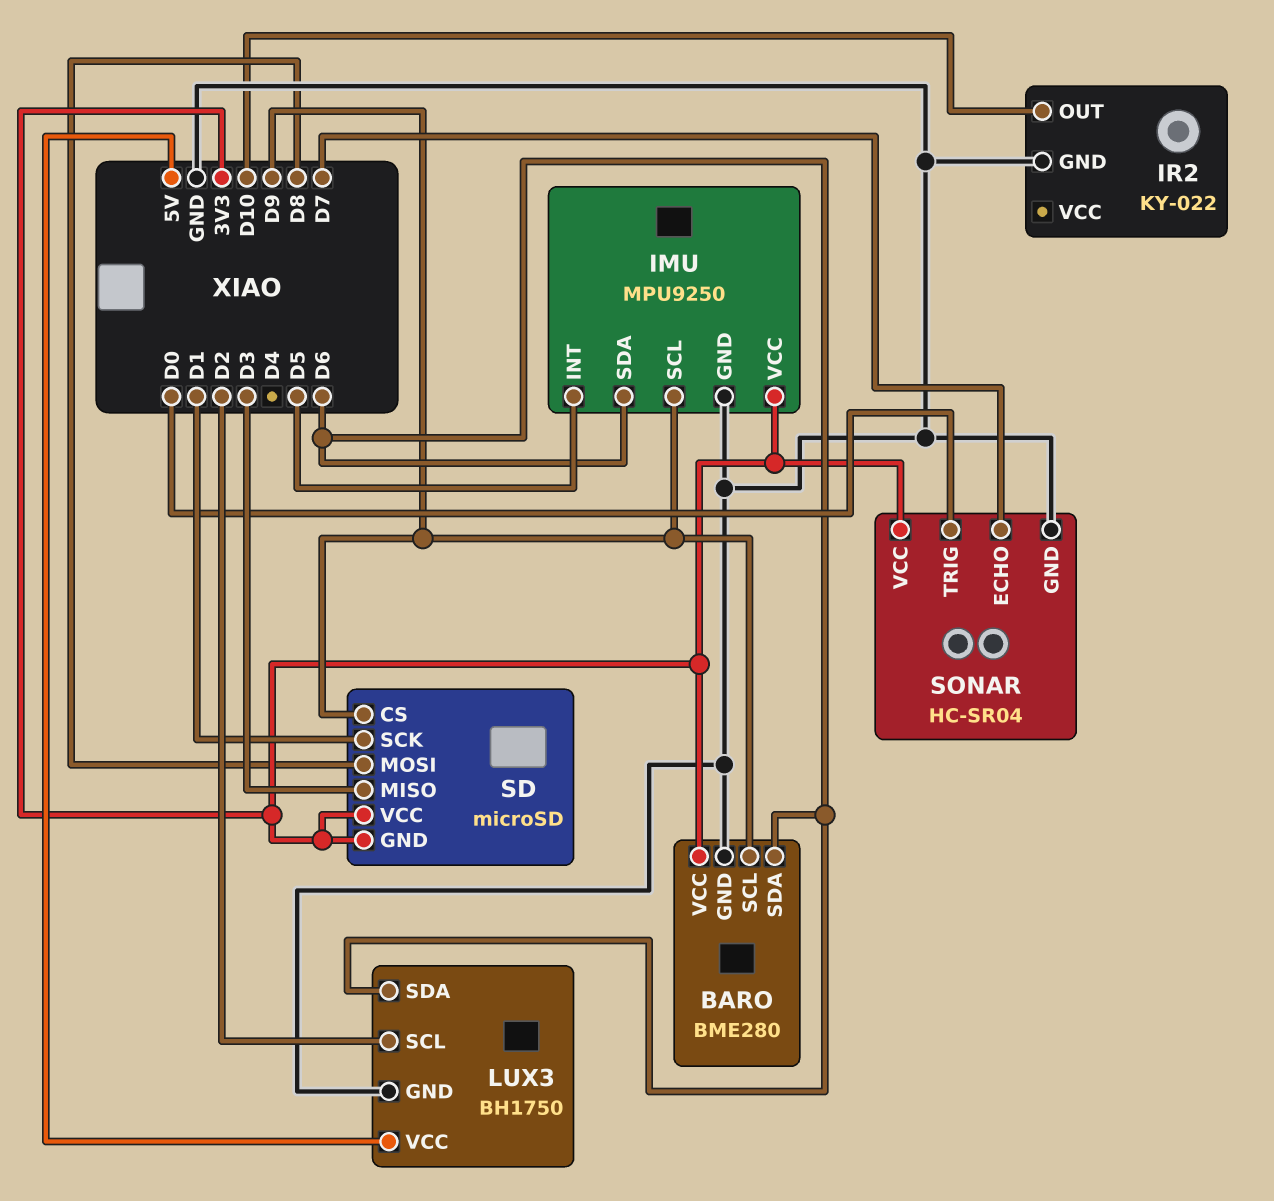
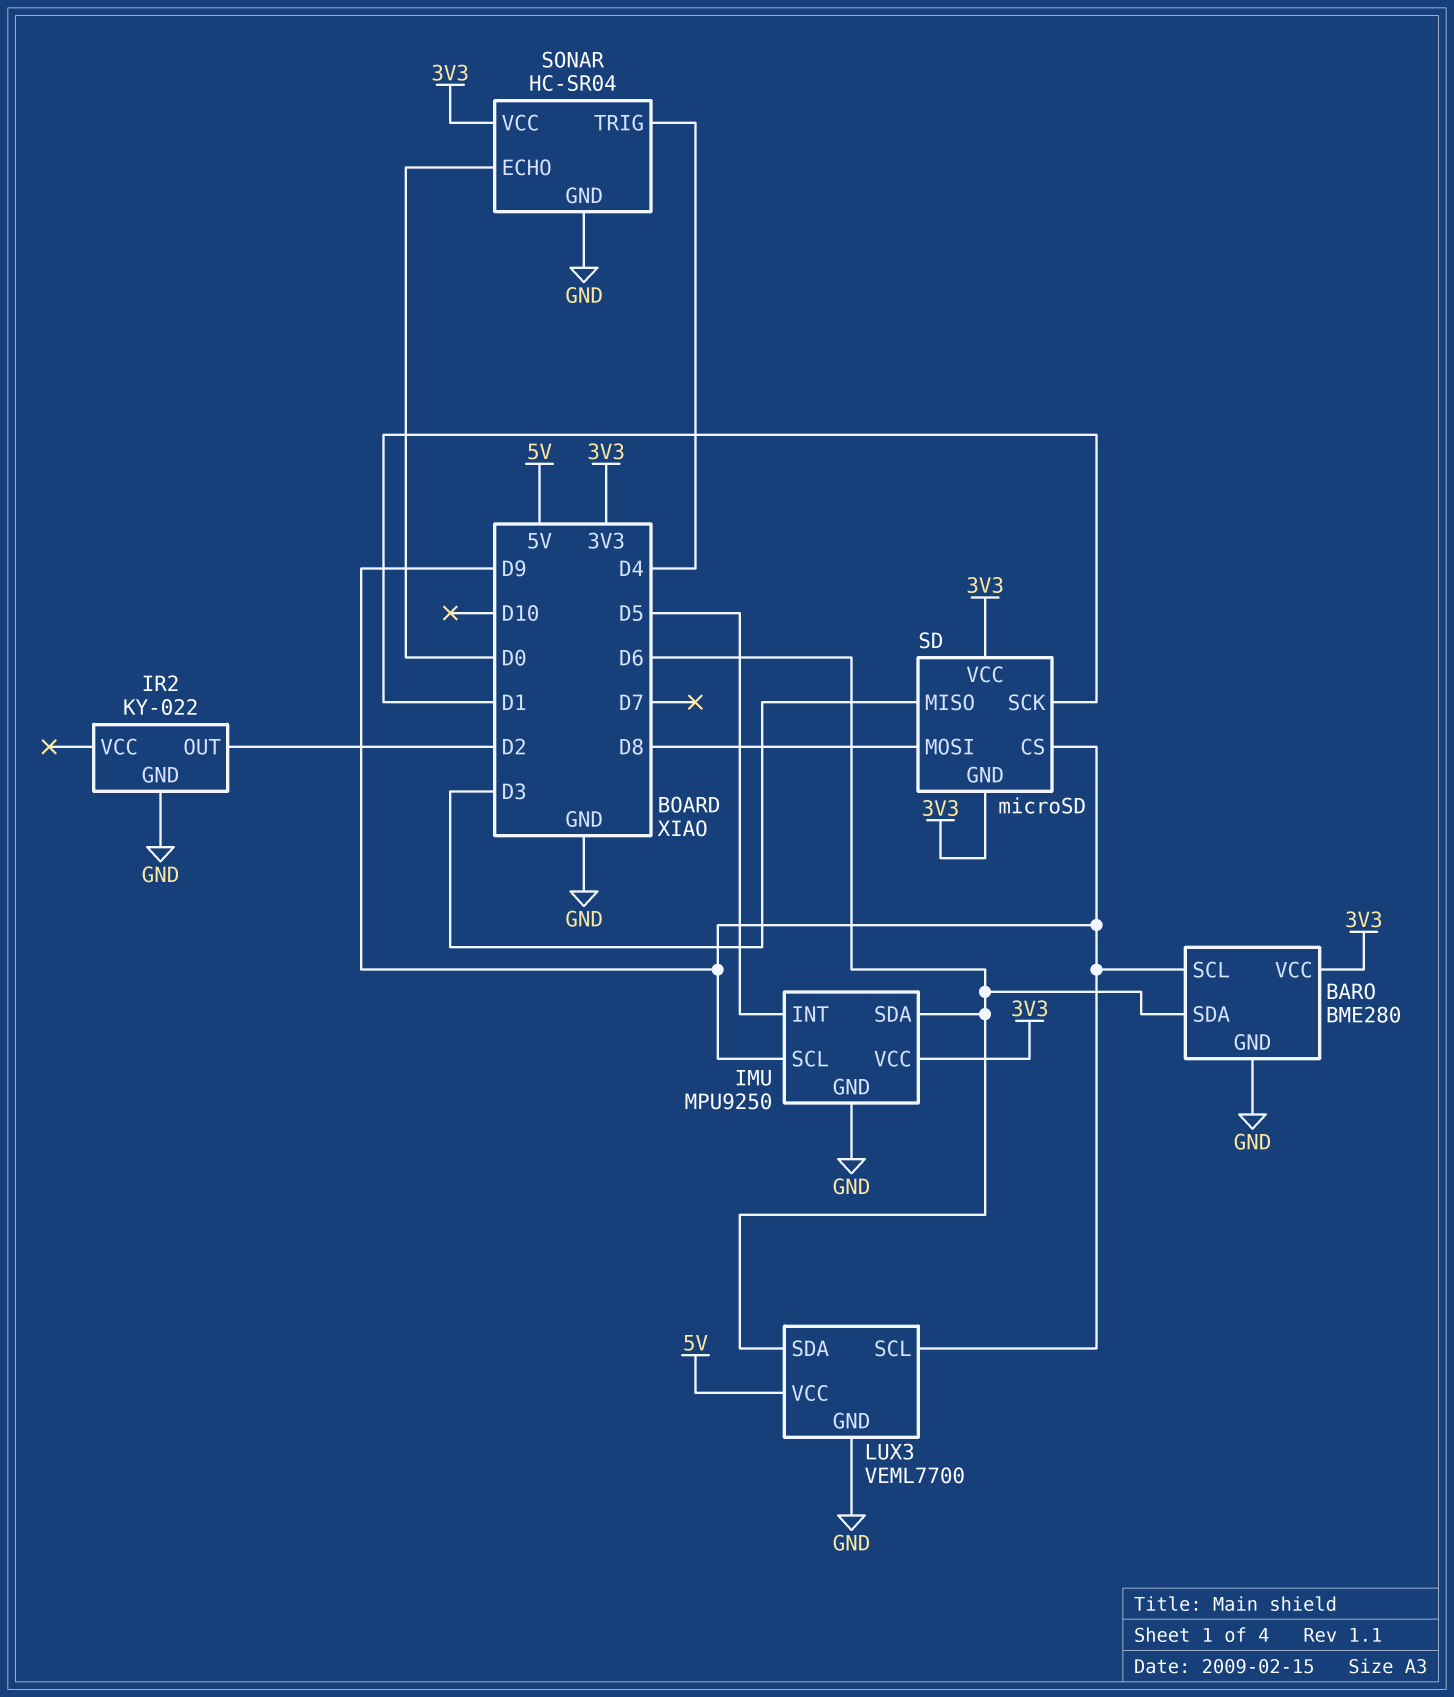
IR2 pin OUT: D10 -> D2
LUX3: BH1750 -> VEML7700
LUX3 pin SCL: D2 -> D9
SONAR pin ECHO: D7 -> D0
SONAR pin TRIG: D0 -> D4

